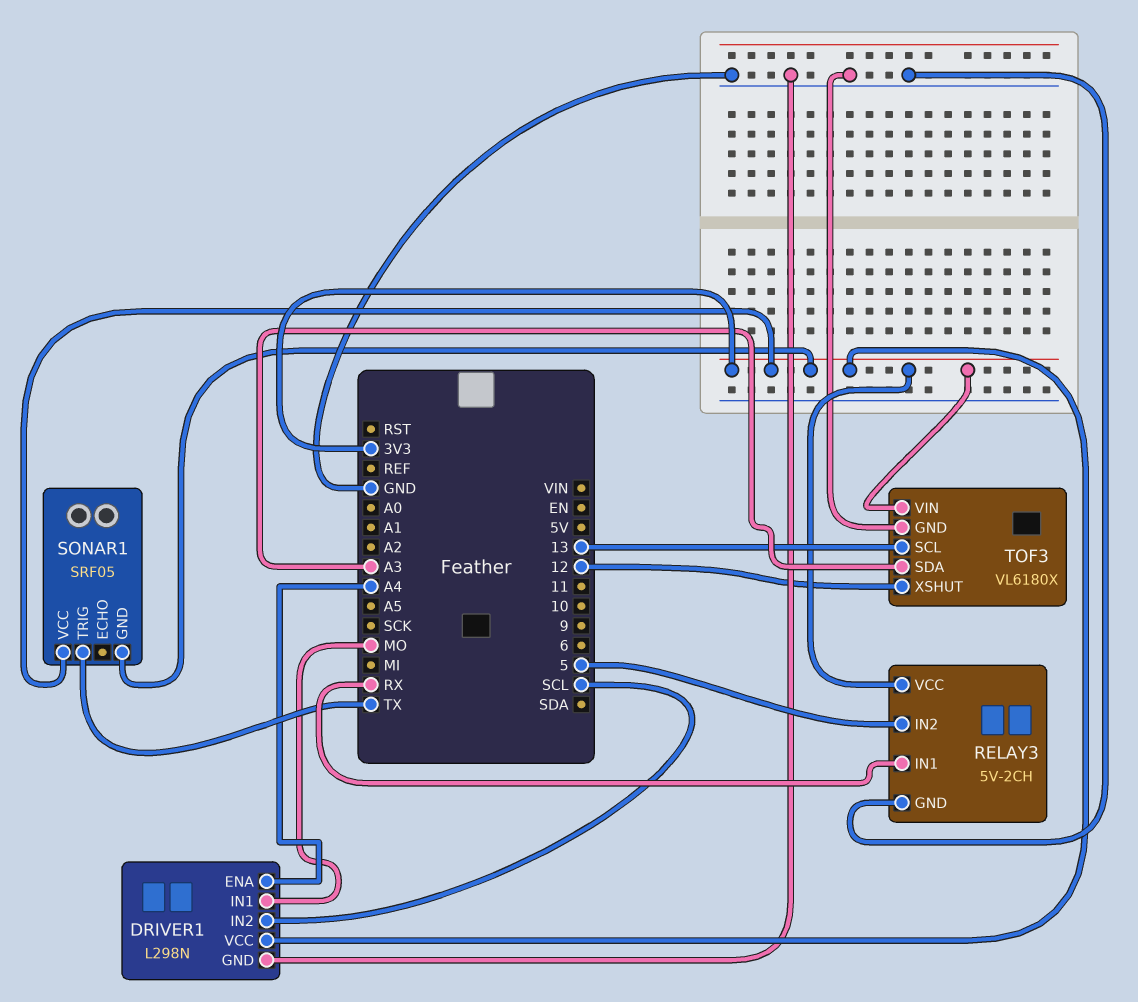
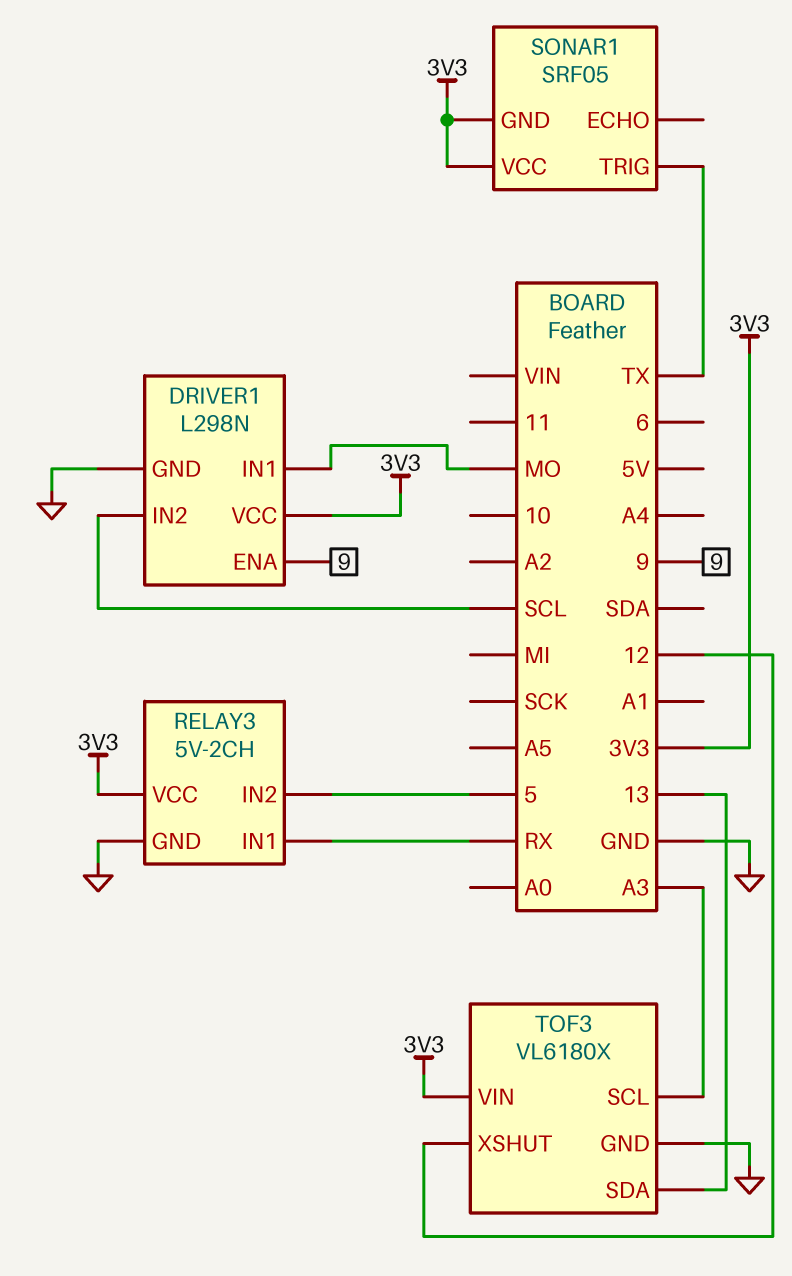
DRIVER1 pin ENA: A4 -> 9
TOF3 pin SCL: 13 -> A3
TOF3 pin SDA: A3 -> 13

